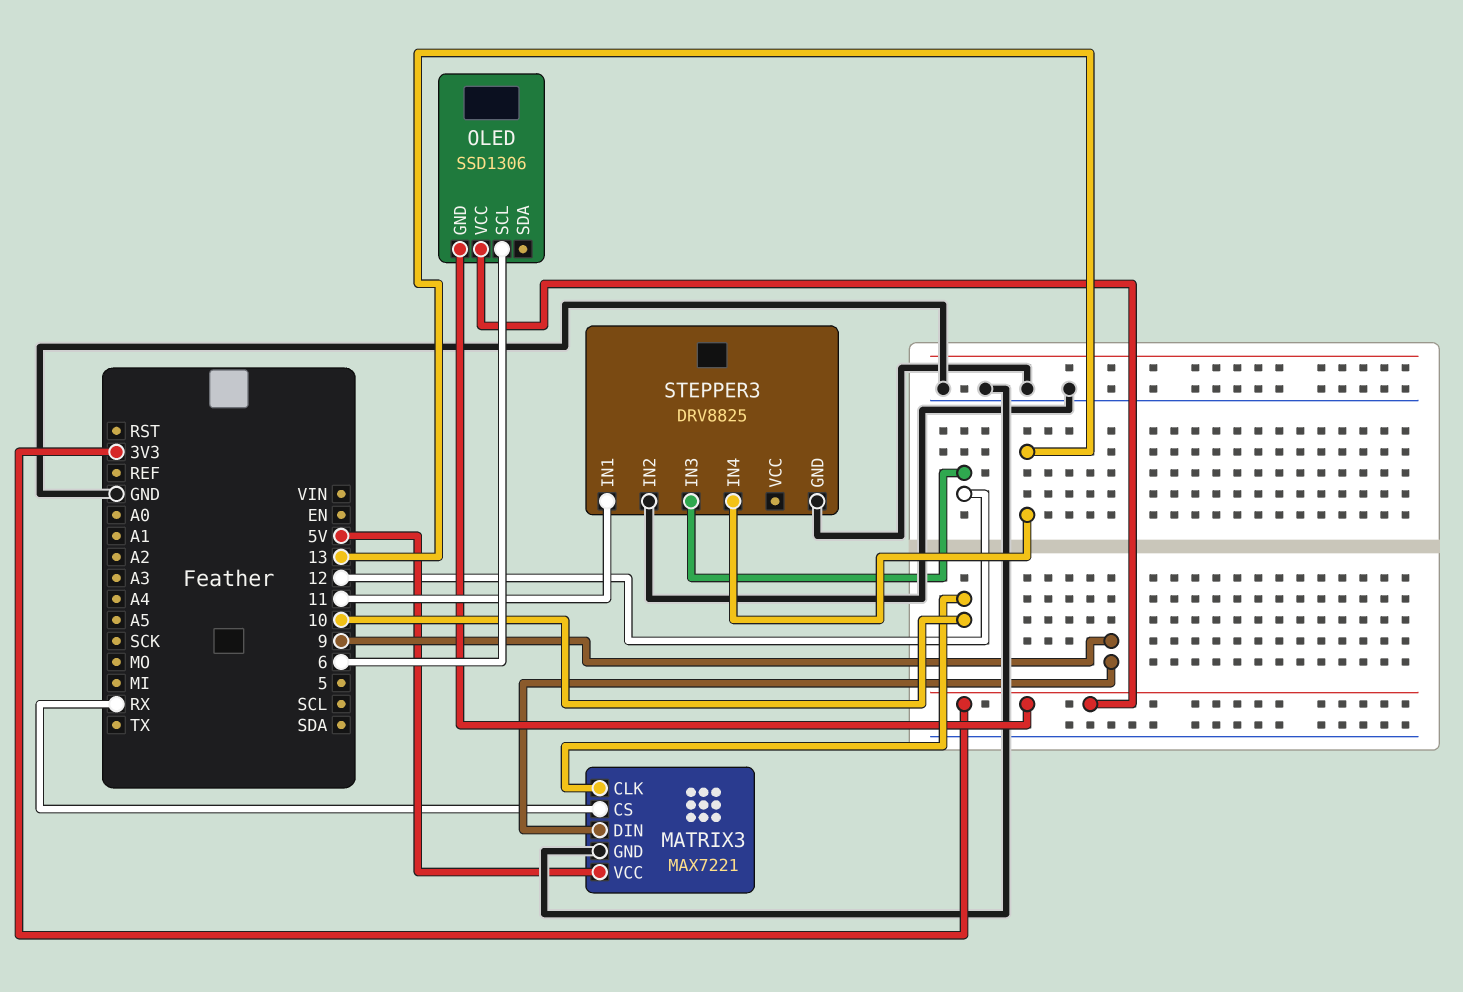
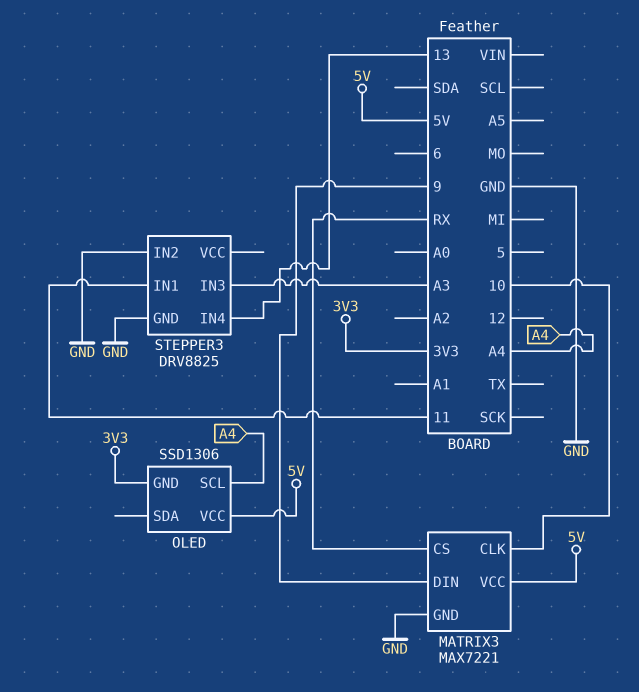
OLED pin SCL: 6 -> A4
OLED pin VCC: 3V3 -> 5V
STEPPER3 pin IN3: 12 -> A3

